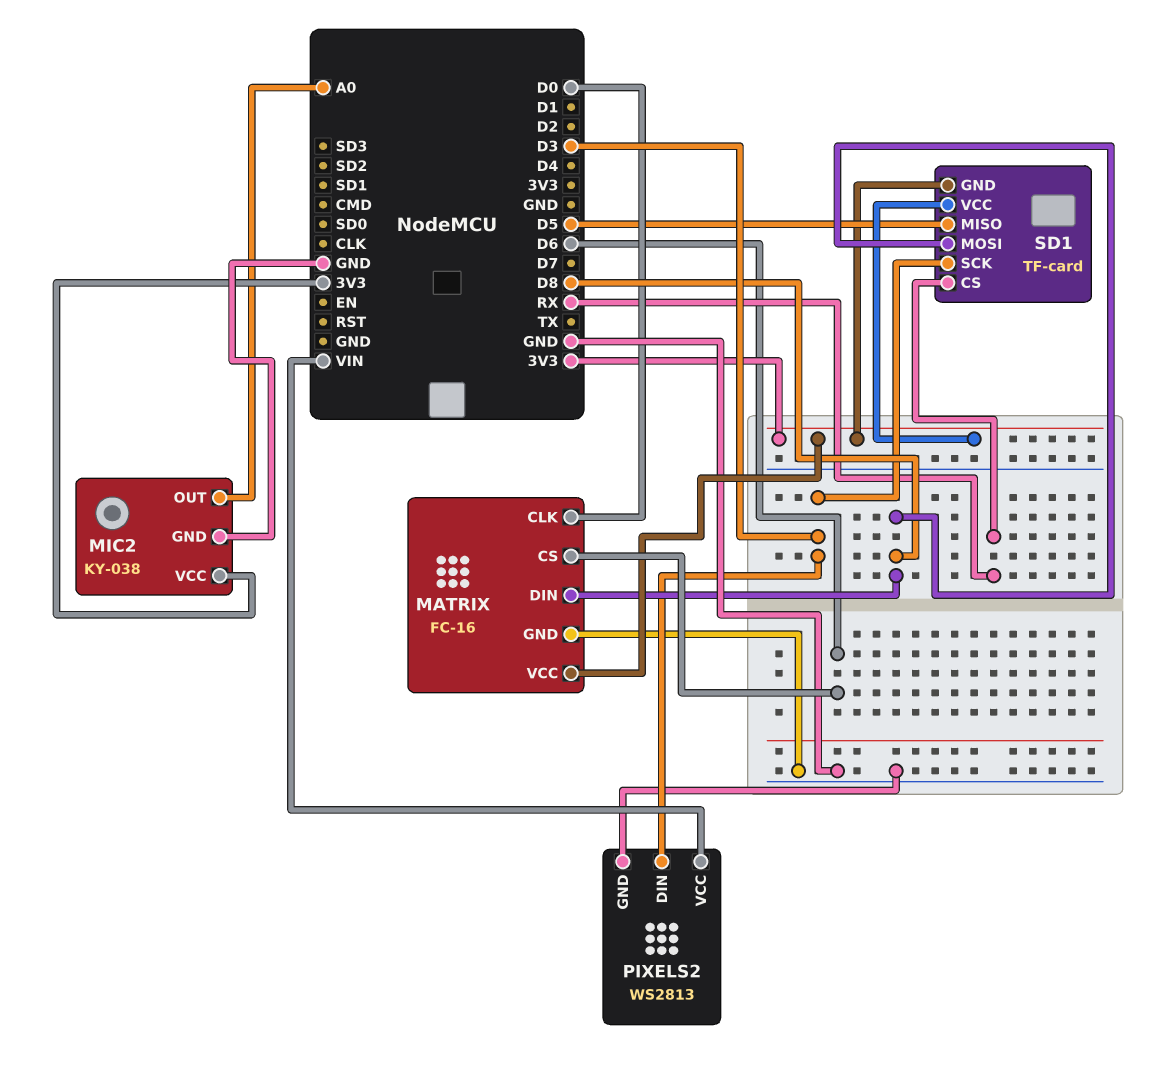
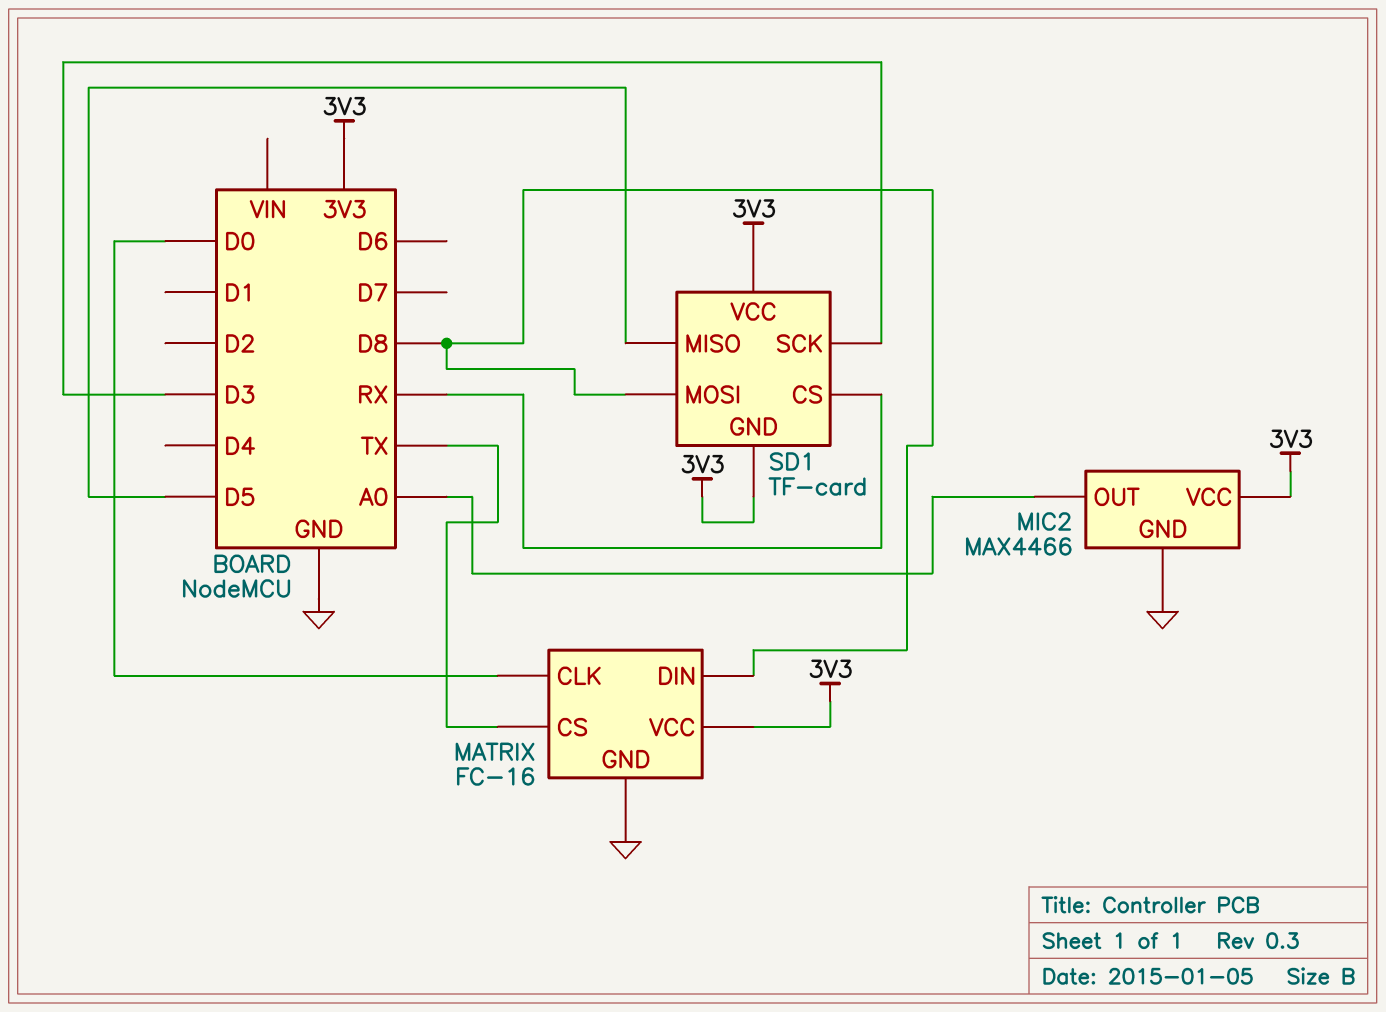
MATRIX pin CS: D6 -> TX
MIC2: KY-038 -> MAX4466
PIXELS2: WS2813 -> none
PIXELS2 pin DIN: D3 -> none
PIXELS2 pin GND: GND -> none
PIXELS2 pin VCC: VIN -> none

